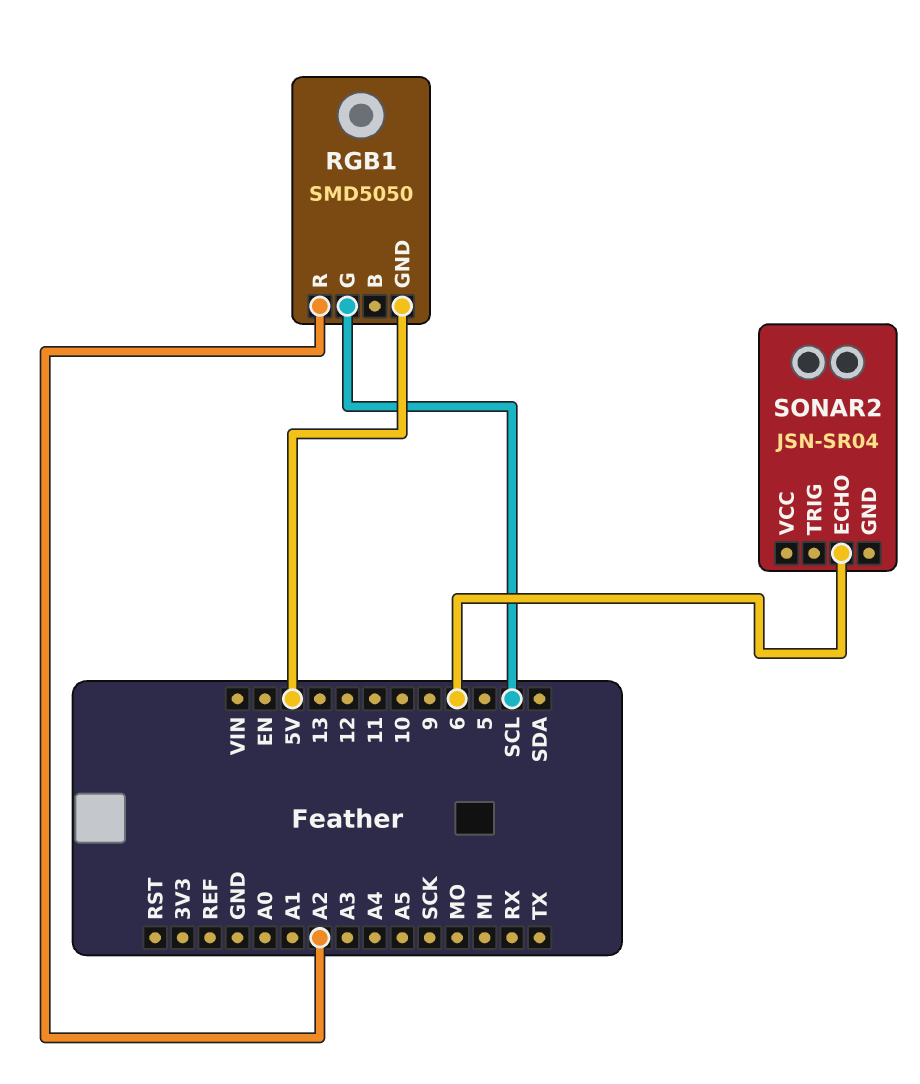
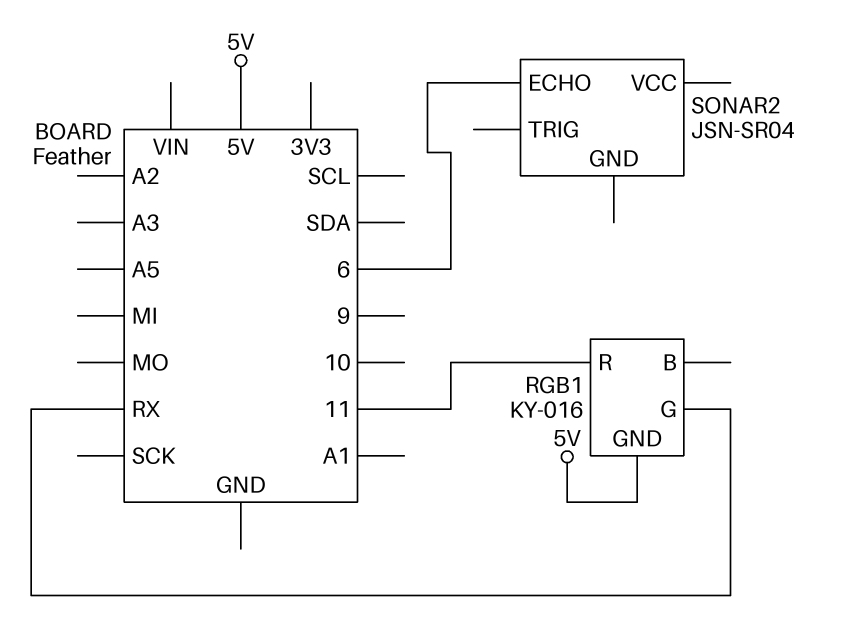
RGB1: SMD5050 -> KY-016
RGB1 pin G: SCL -> RX
RGB1 pin R: A2 -> 11

